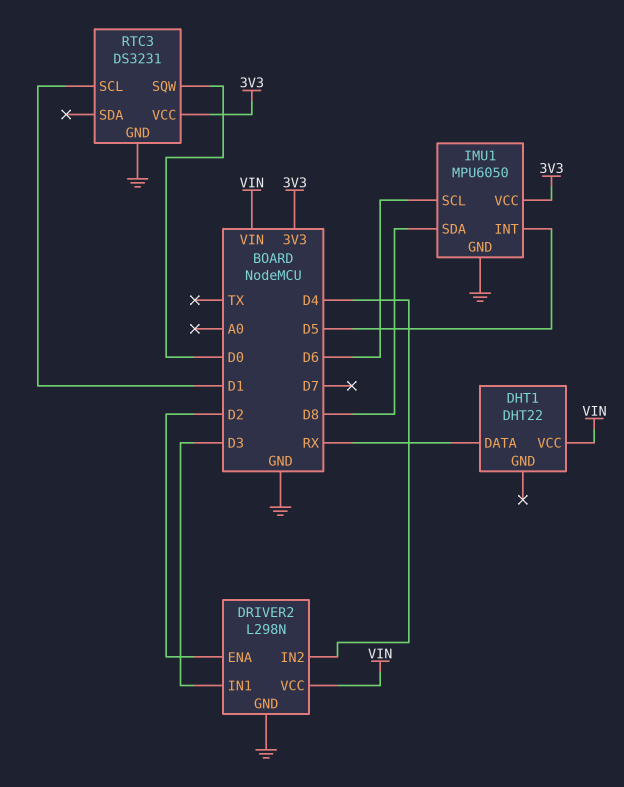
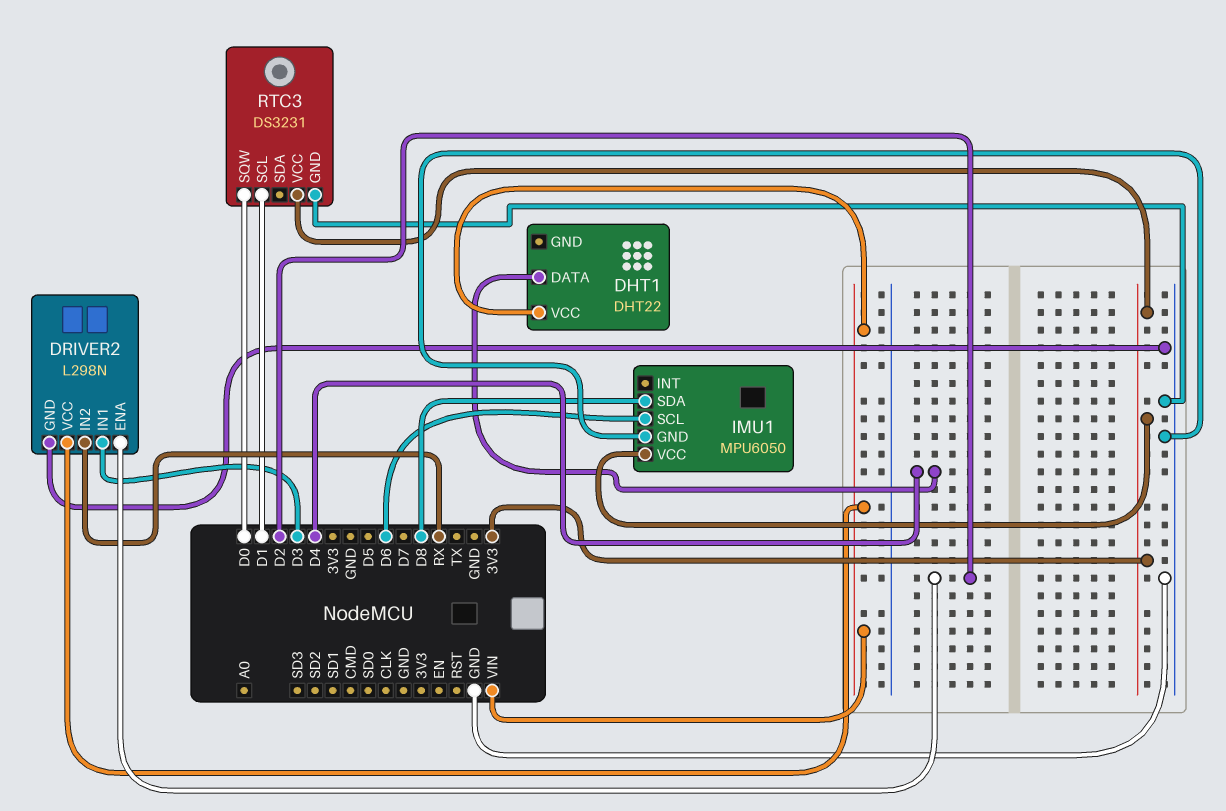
DHT1 pin DATA: RX -> D4
DRIVER2 pin IN2: D4 -> RX
IMU1 pin INT: D5 -> none

